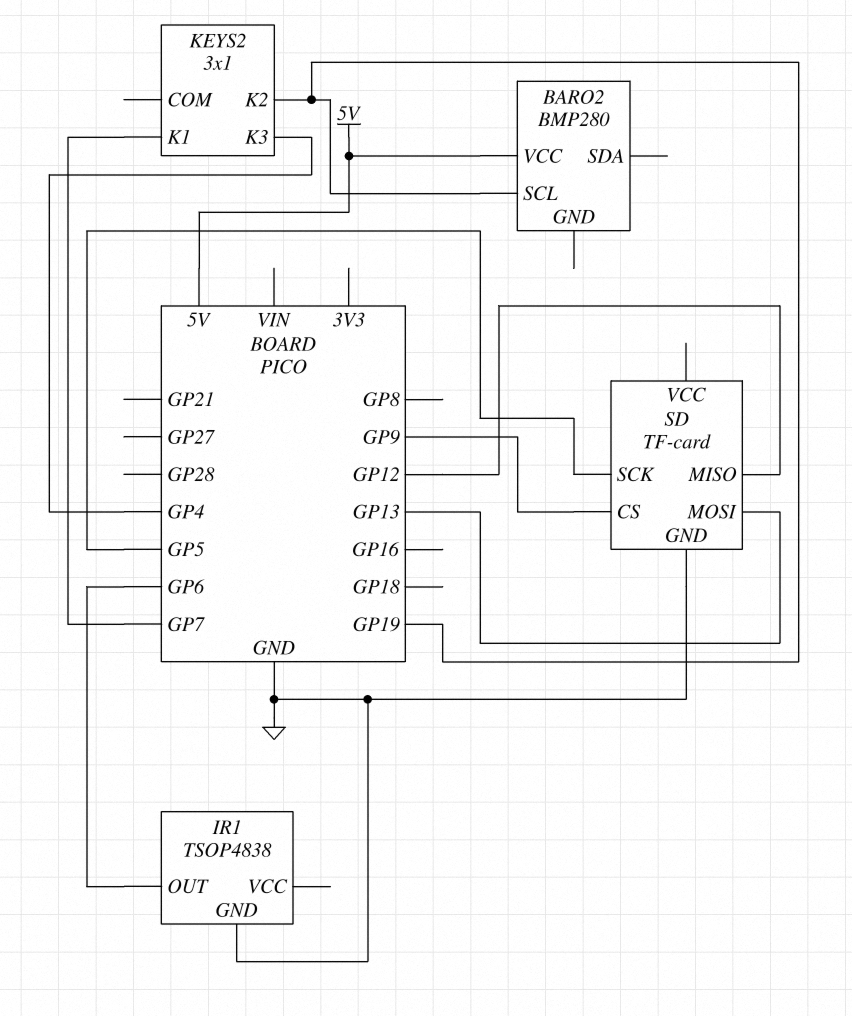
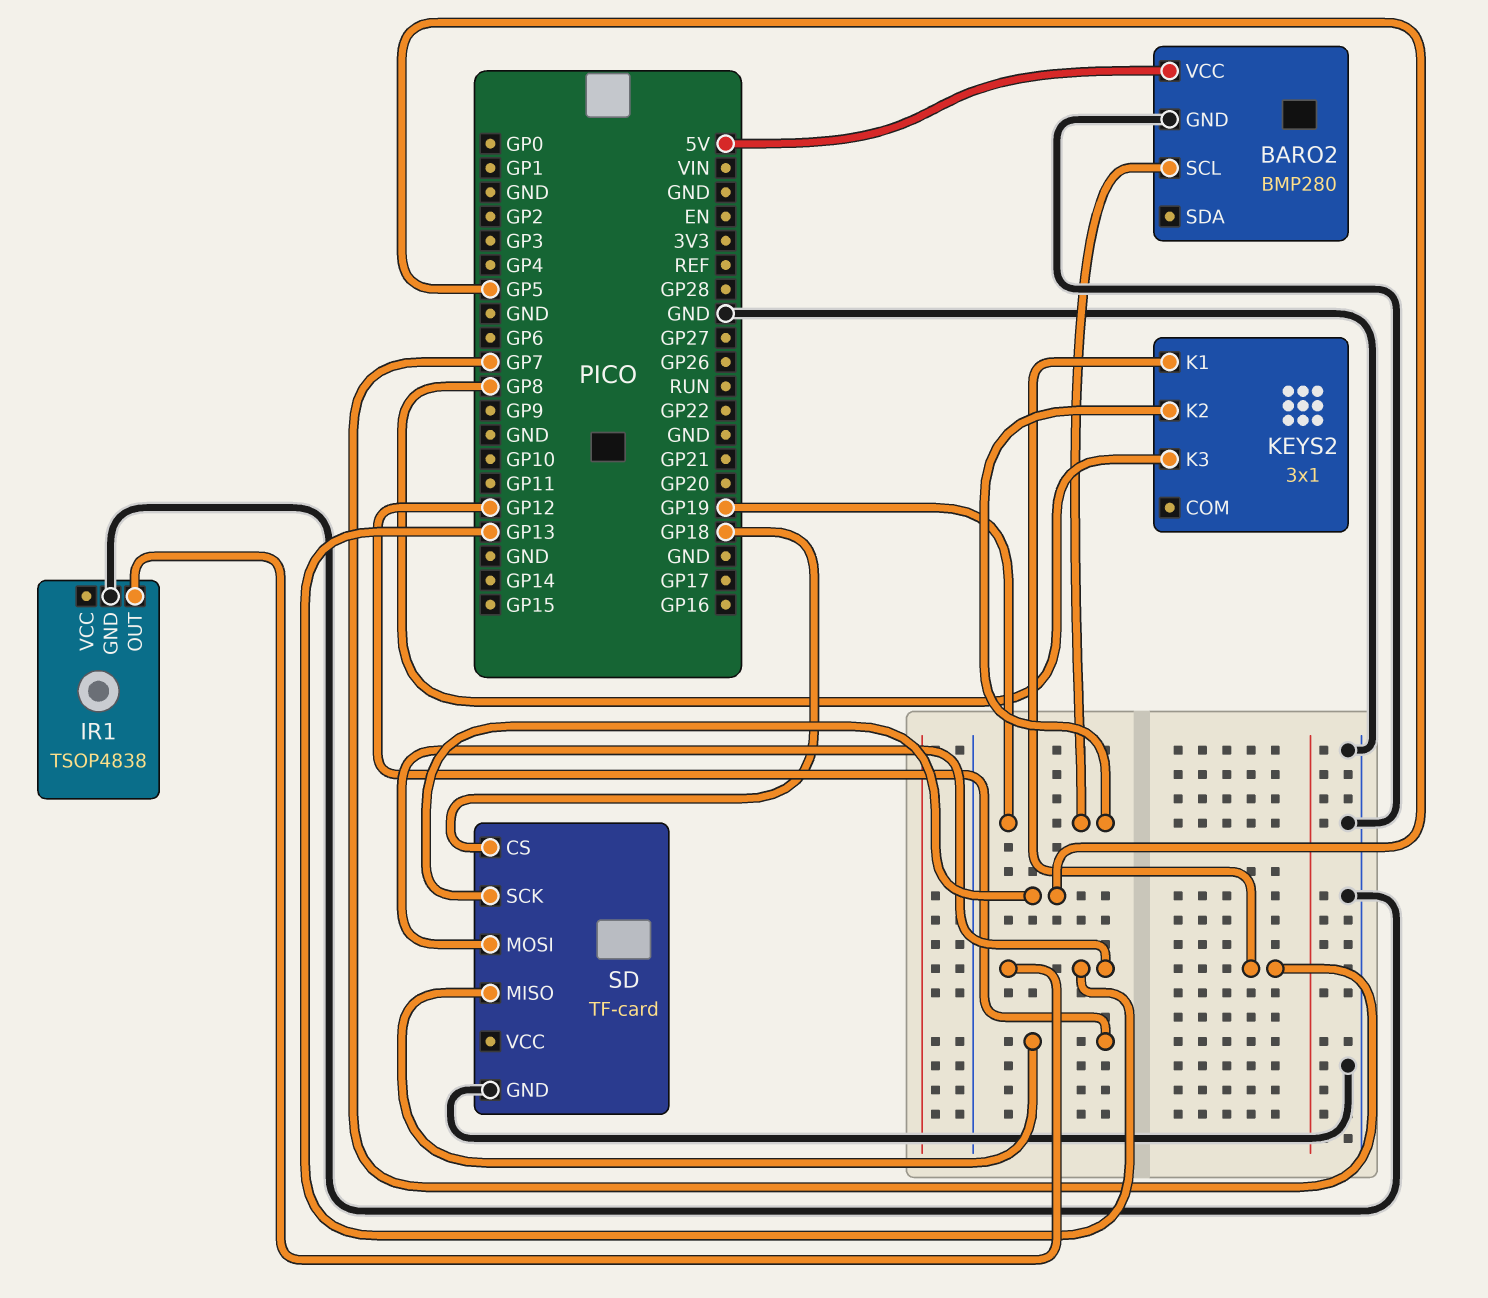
BARO2 pin GND: none -> GND
IR1 pin OUT: GP6 -> GP13
KEYS2 pin K3: GP4 -> GP8
SD pin CS: GP9 -> GP18

